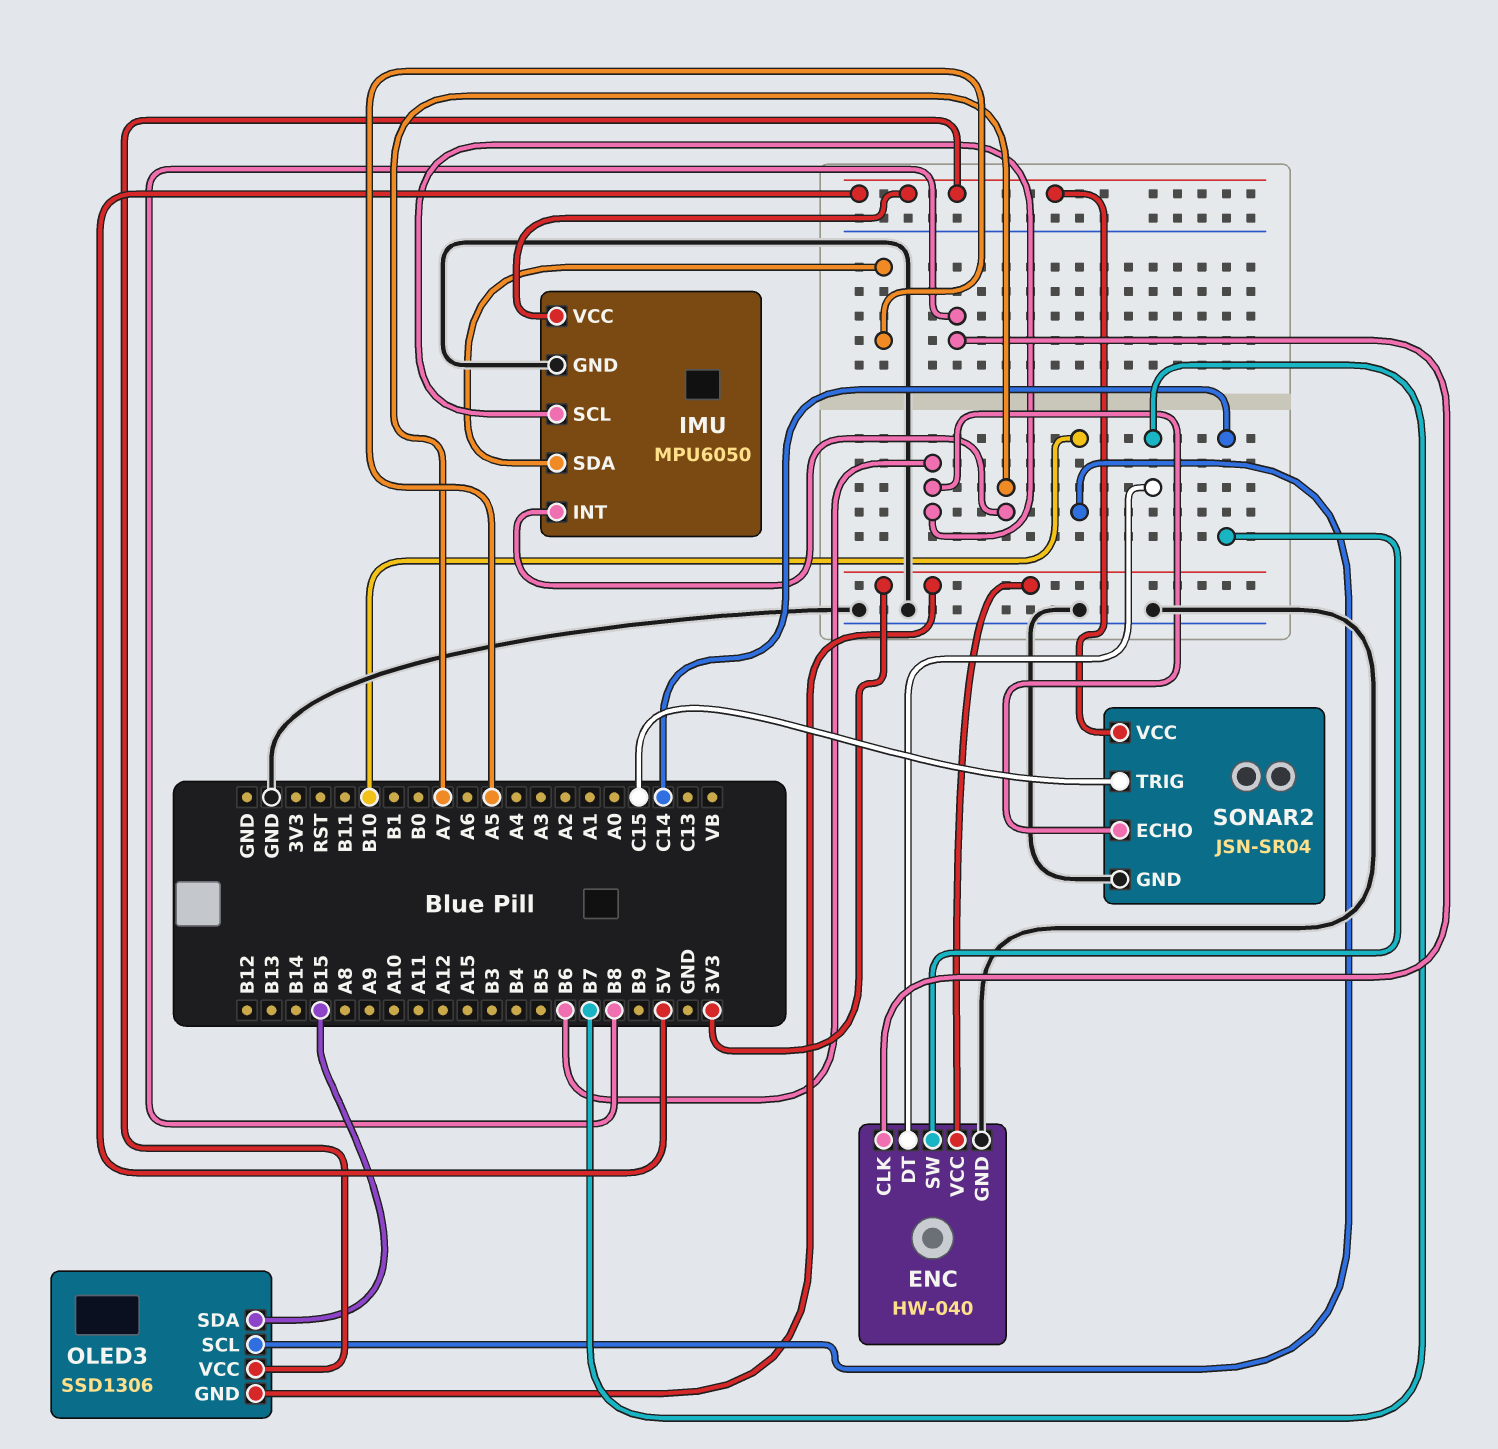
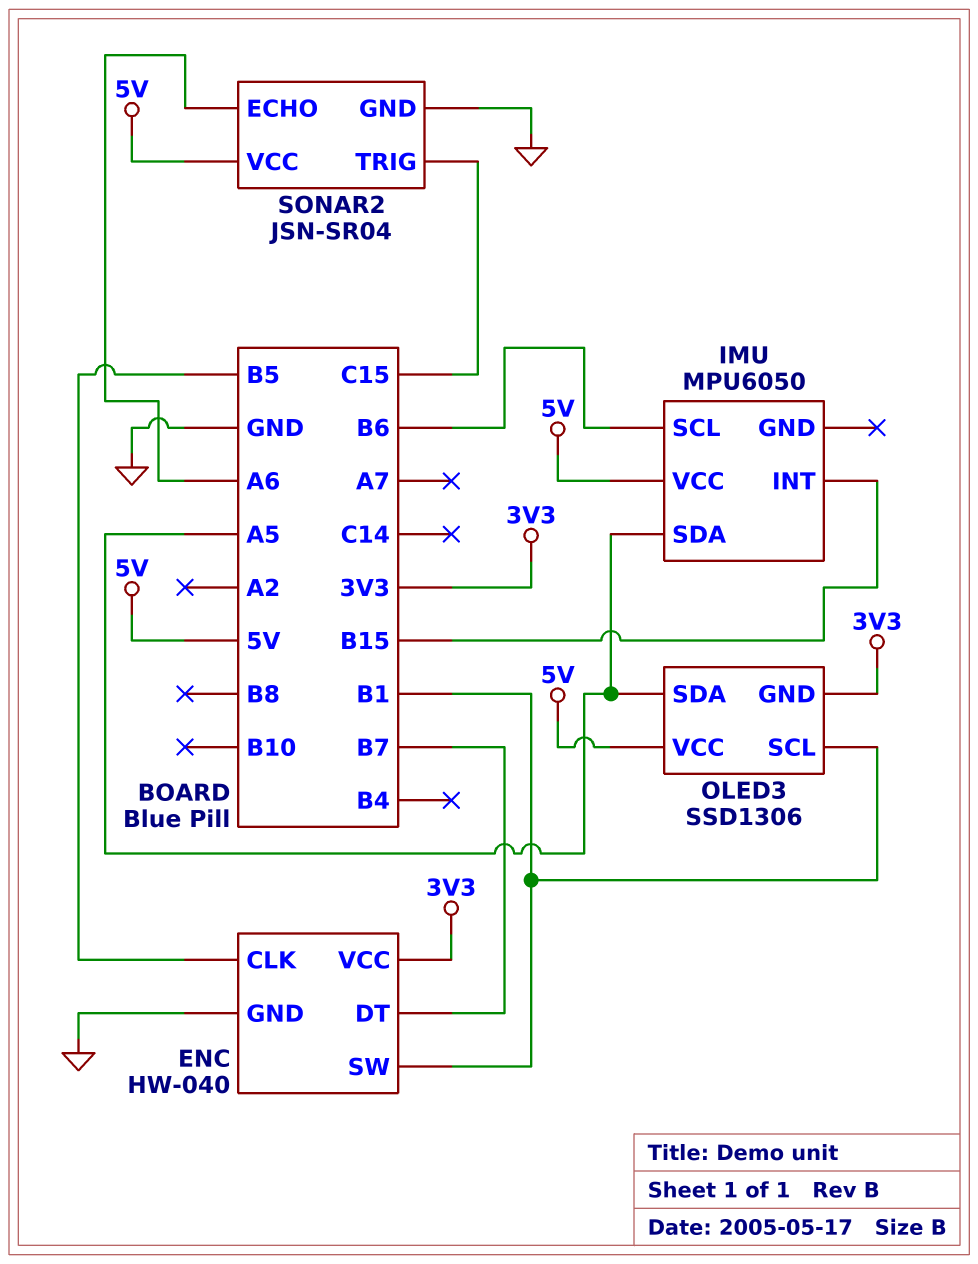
ENC pin CLK: B8 -> B5
ENC pin SW: C14 -> B1
IMU pin GND: GND -> none
IMU pin INT: A7 -> B15
OLED3 pin SCL: B10 -> B1
OLED3 pin SDA: B15 -> A5
SONAR2 pin ECHO: B6 -> A6

